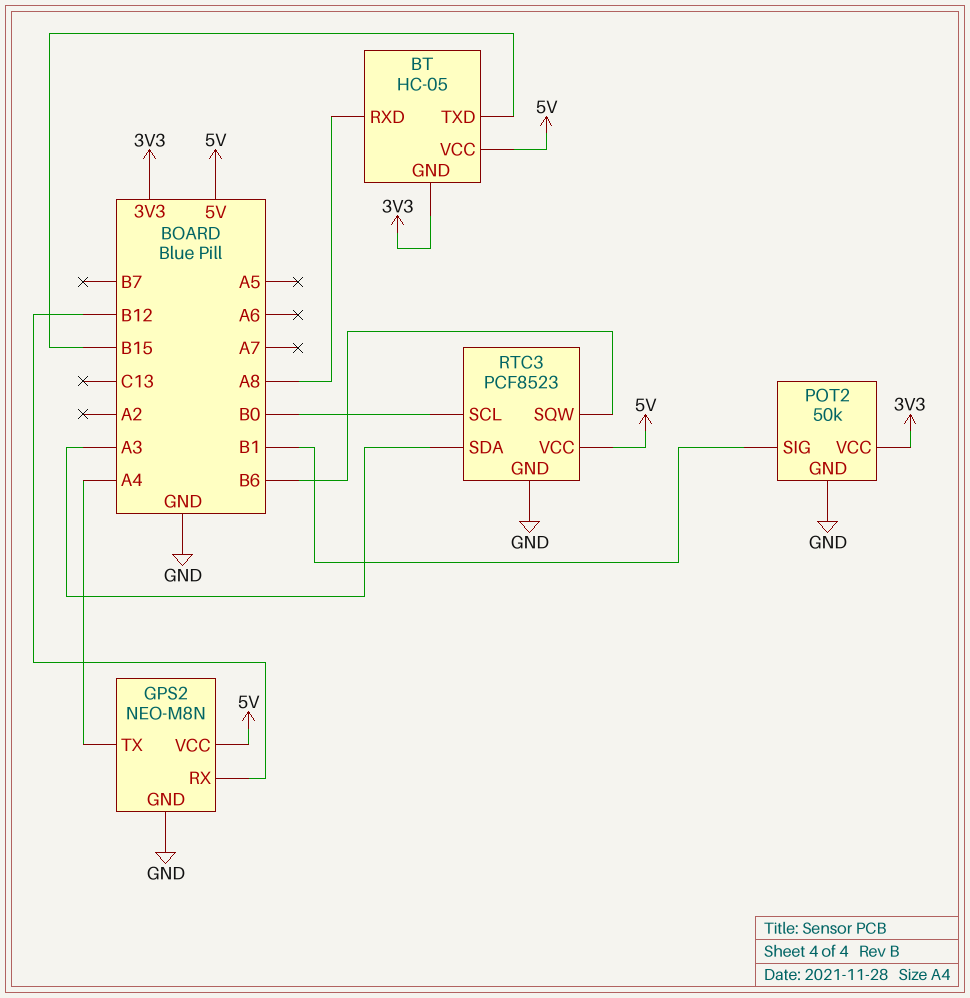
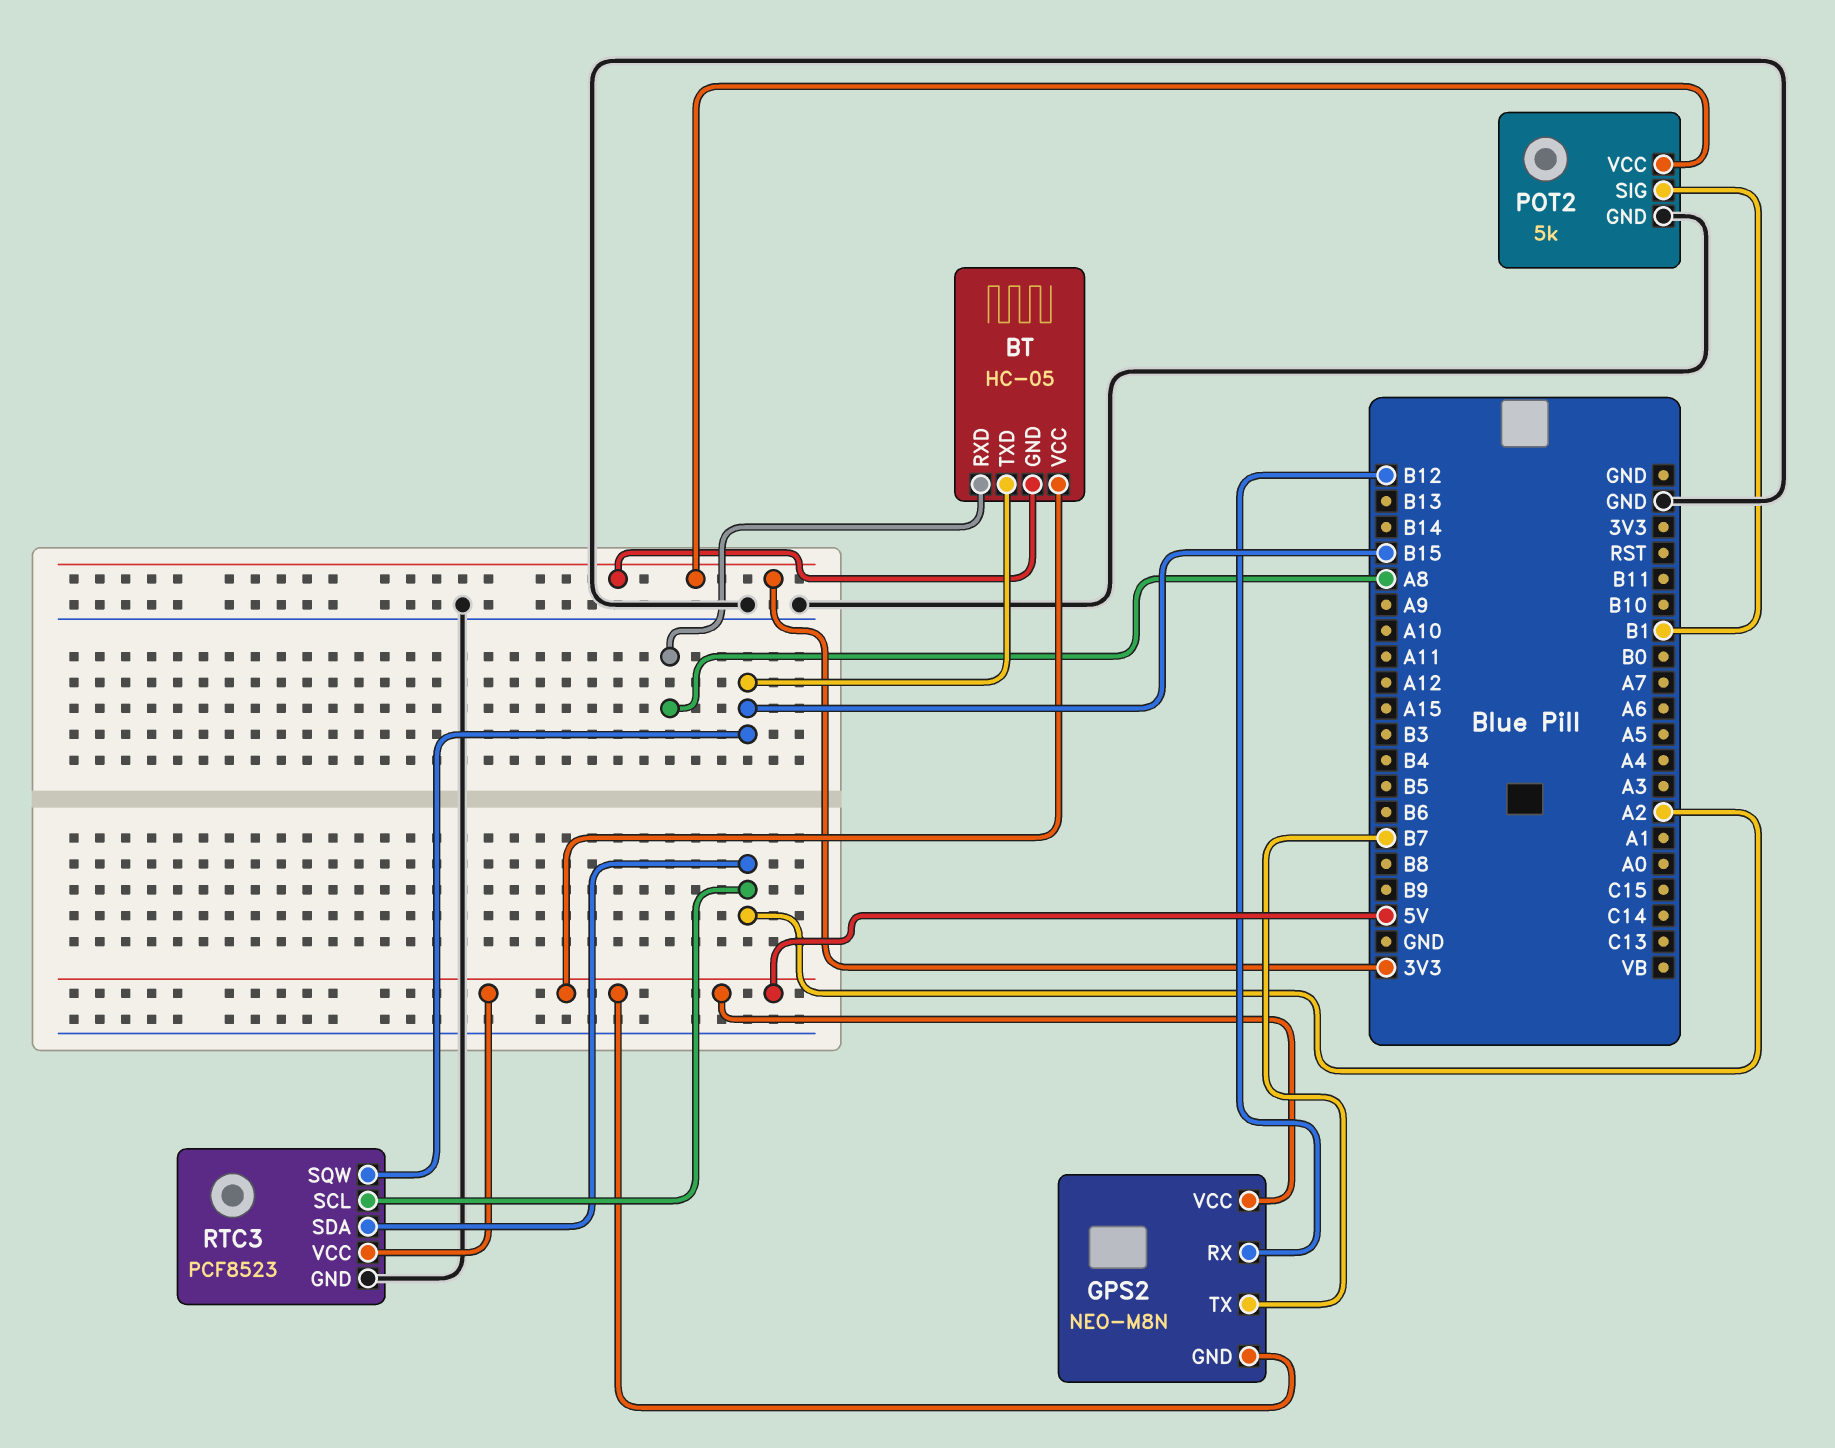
GPS2 pin GND: GND -> 5V
GPS2 pin TX: A4 -> B7
POT2: 50k -> 5k
RTC3 pin SCL: B0 -> A2
RTC3 pin SDA: A3 -> A2
RTC3 pin SQW: B6 -> B15

